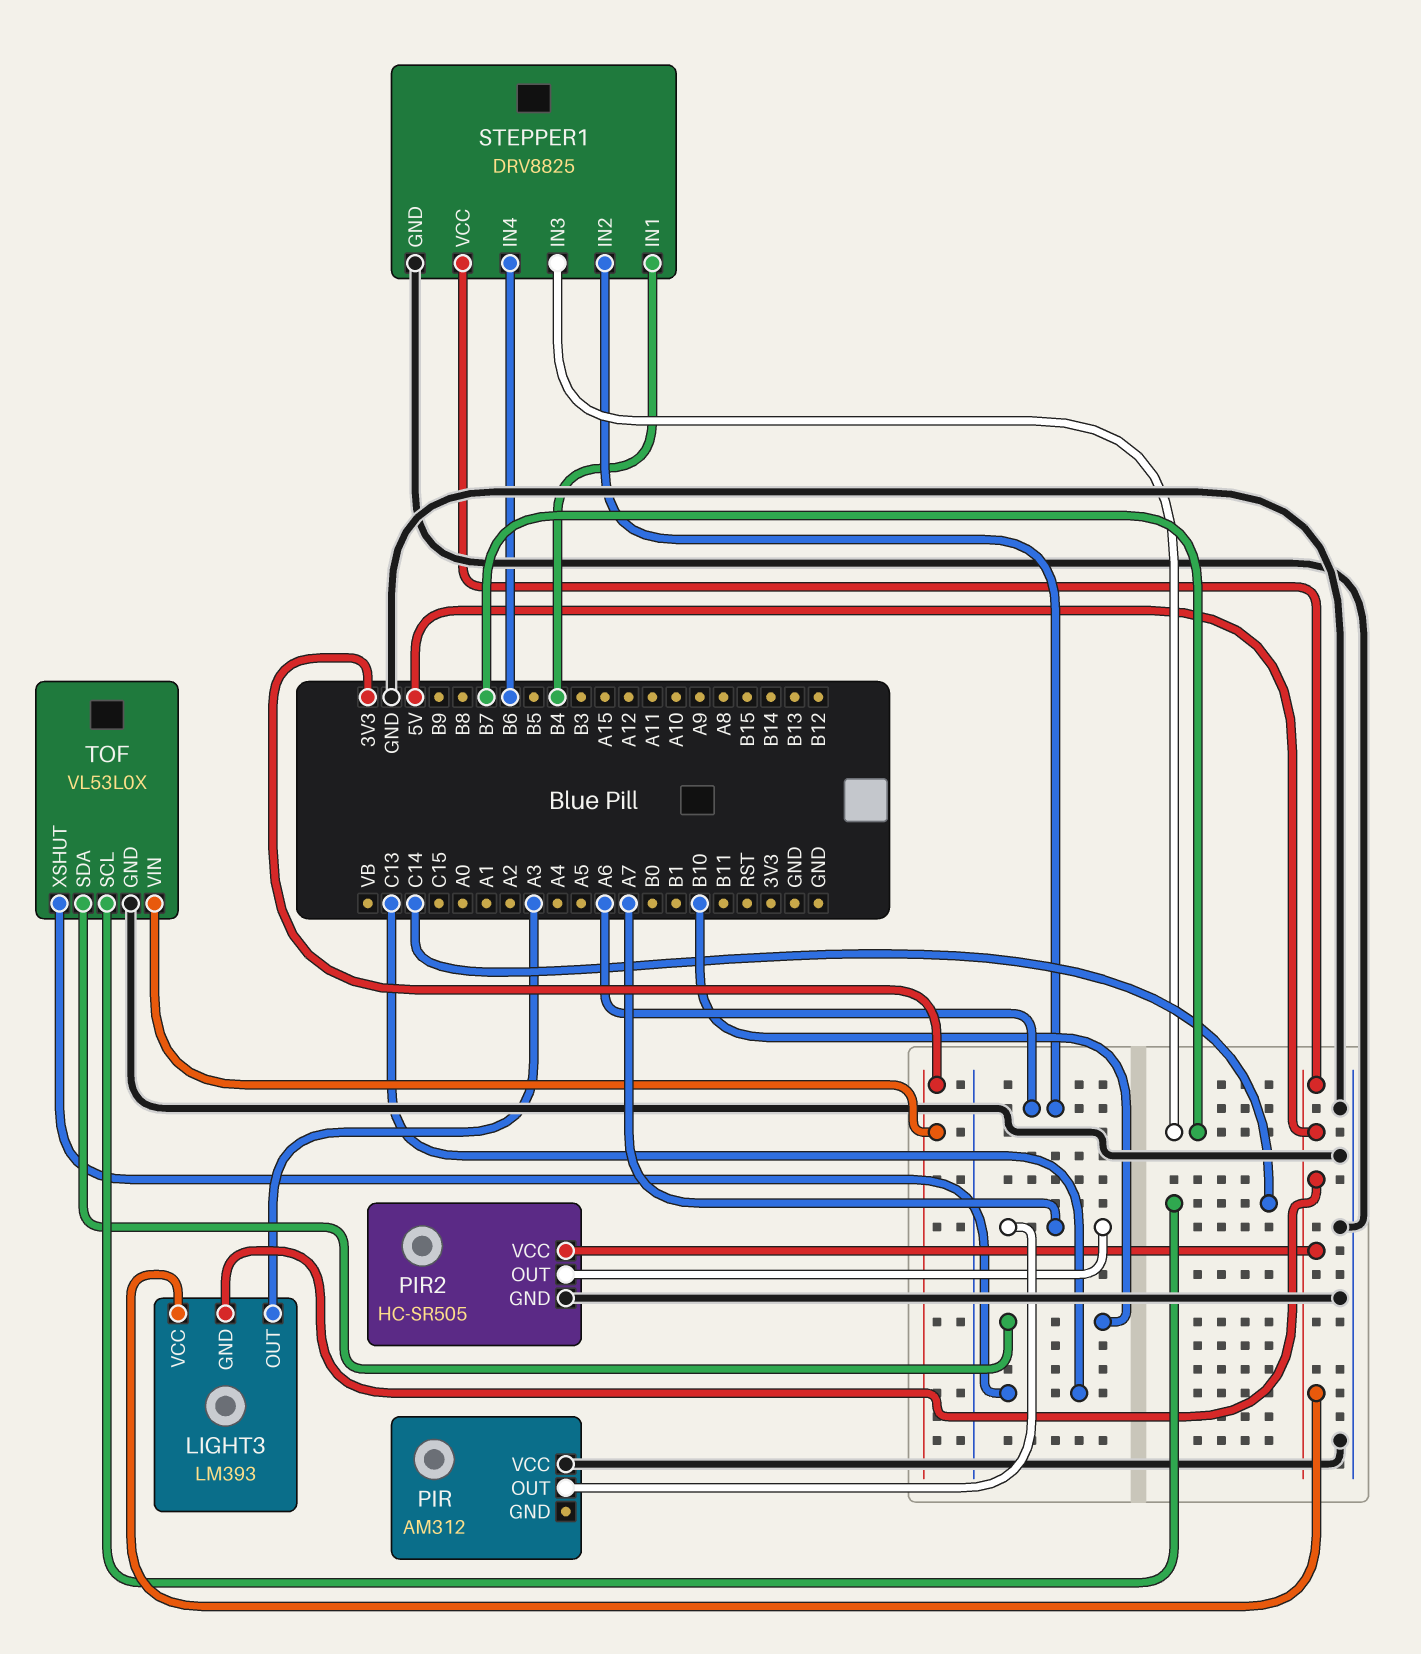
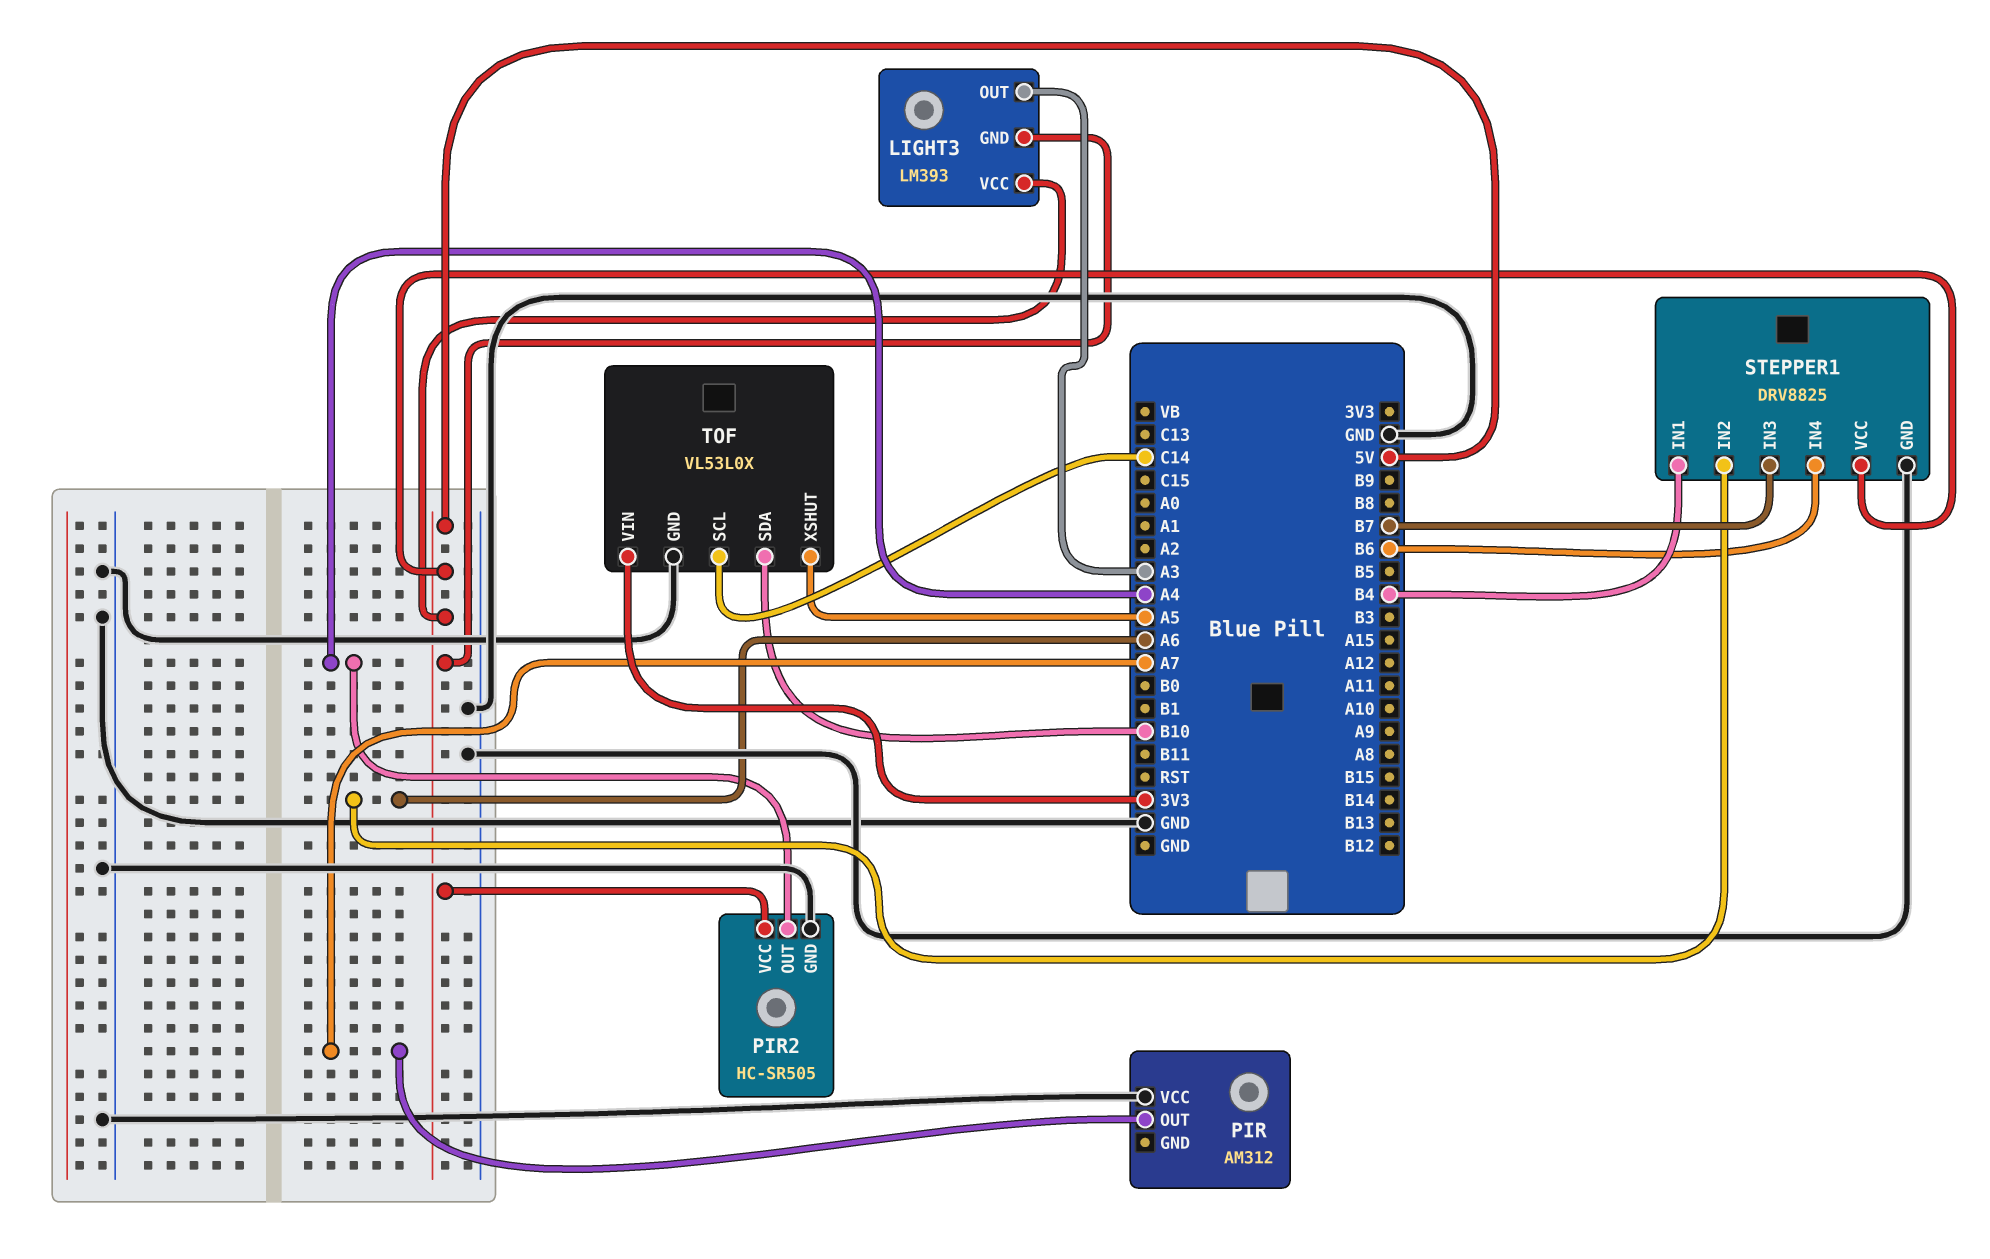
PIR2 pin OUT: A7 -> A4
TOF pin XSHUT: C13 -> A5

